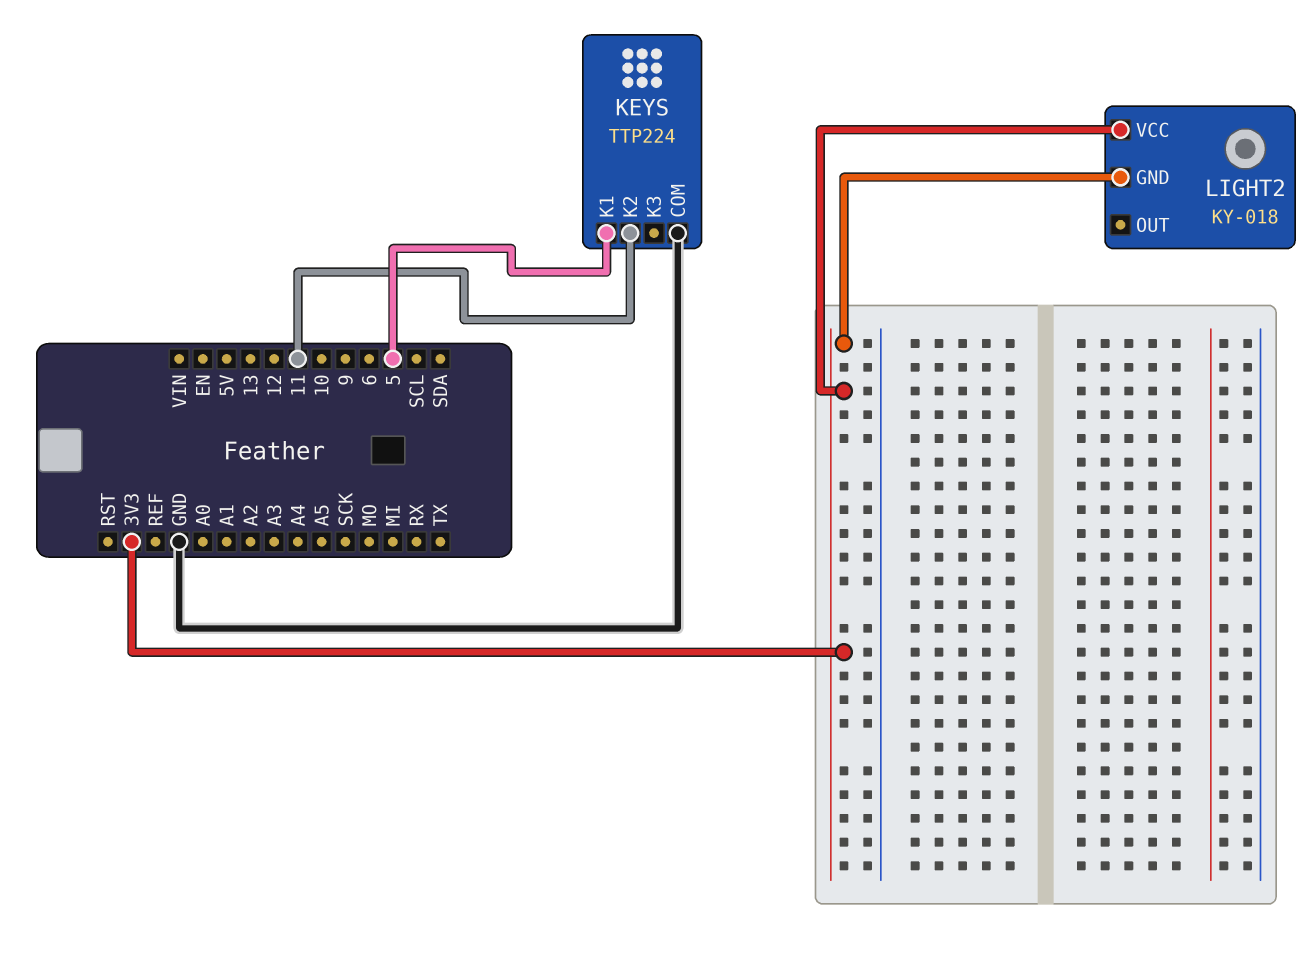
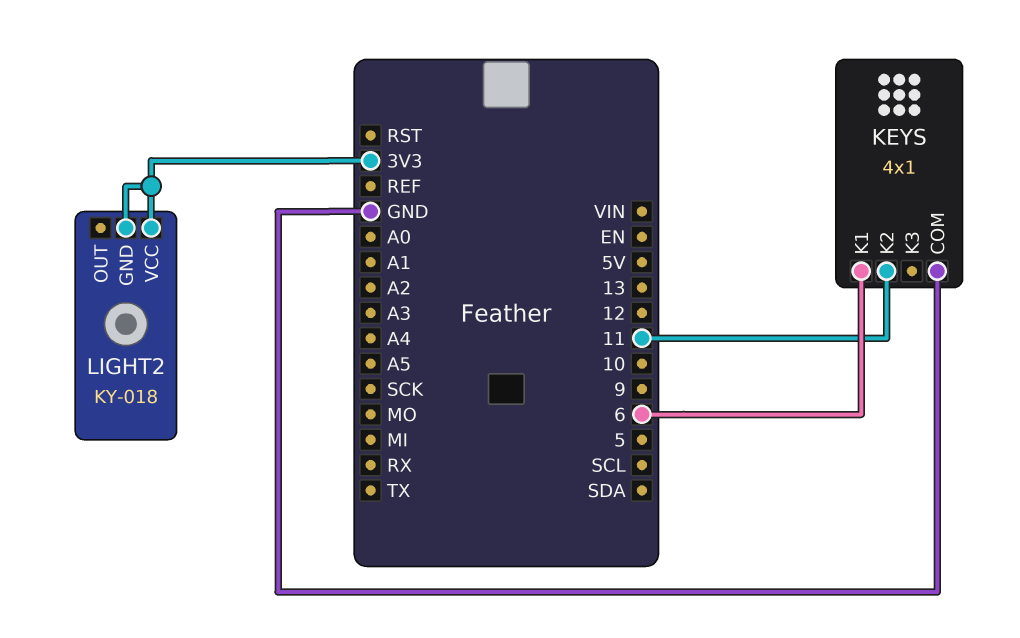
KEYS: TTP224 -> 4x1
KEYS pin K1: 5 -> 6

